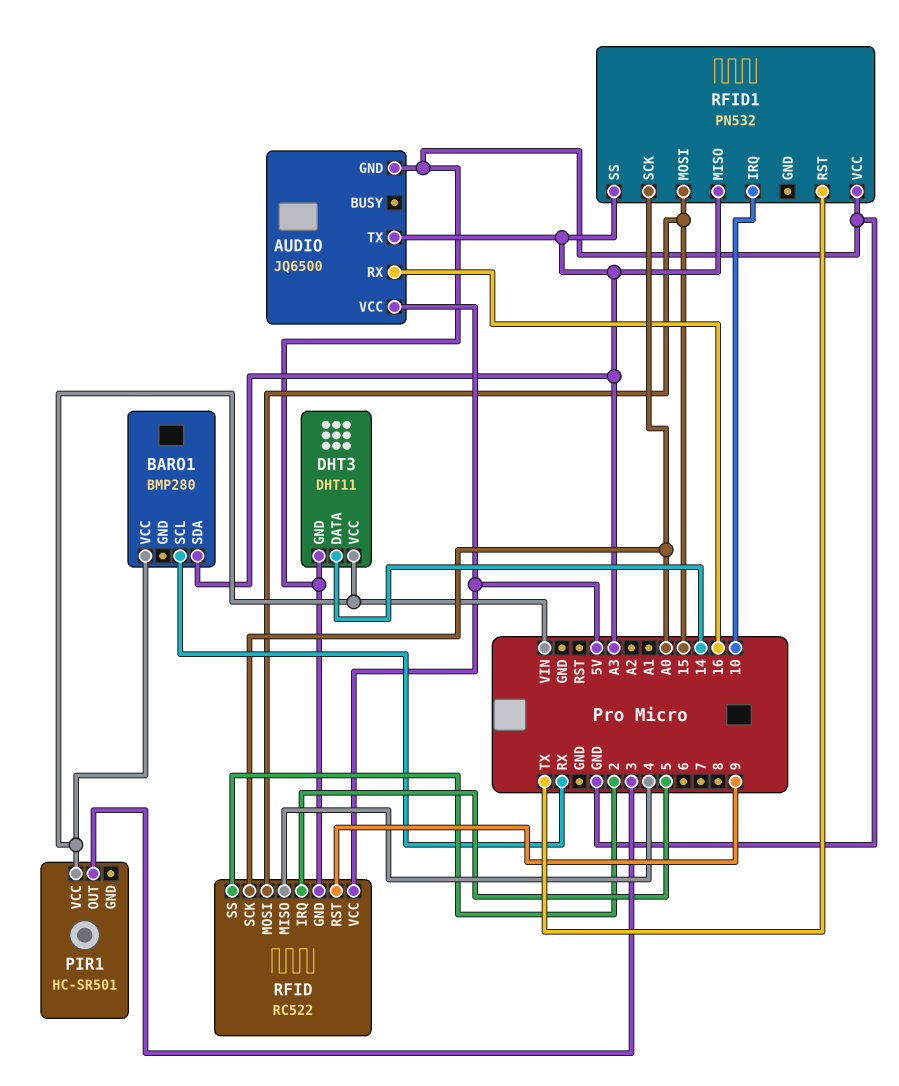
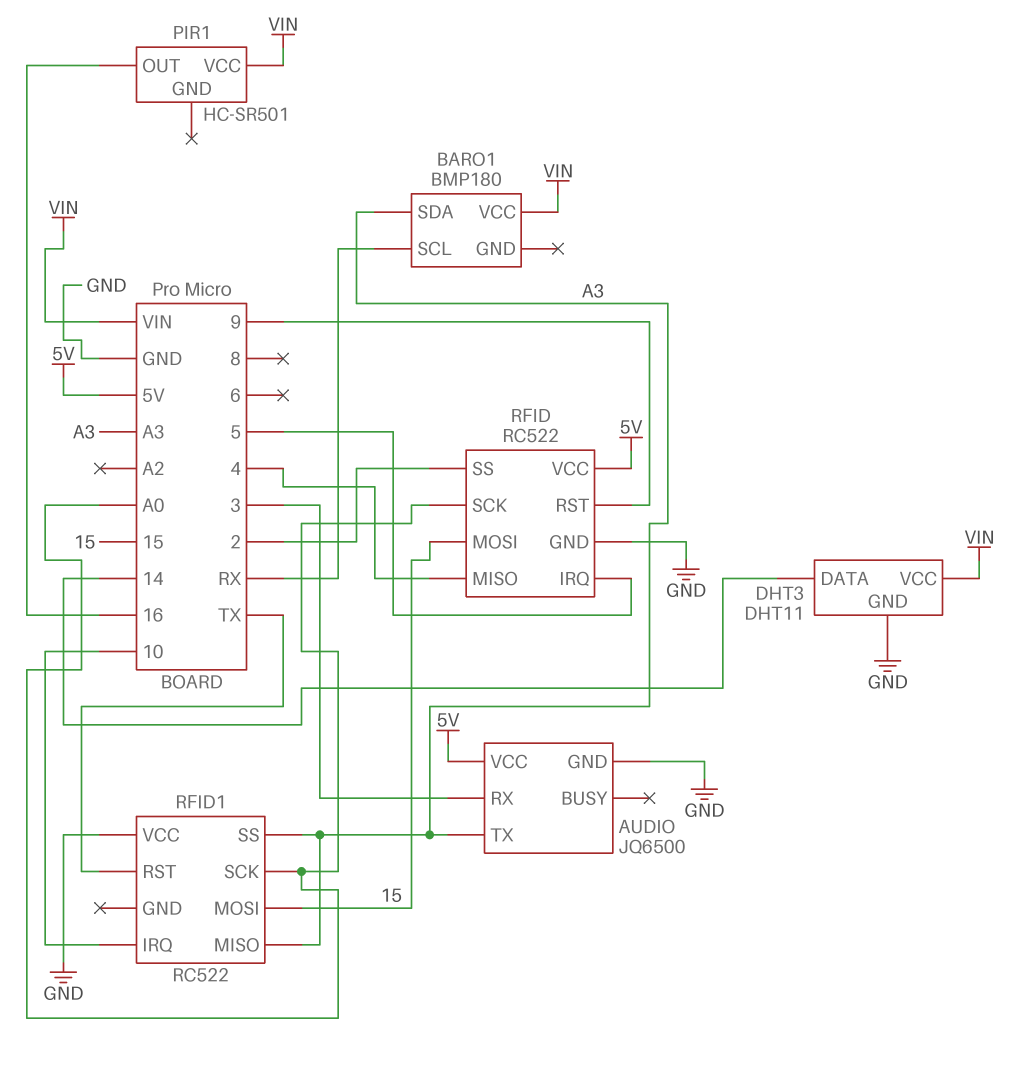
AUDIO pin RX: 16 -> 3
BARO1: BMP280 -> BMP180
PIR1 pin OUT: 3 -> 16
RFID1: PN532 -> RC522

